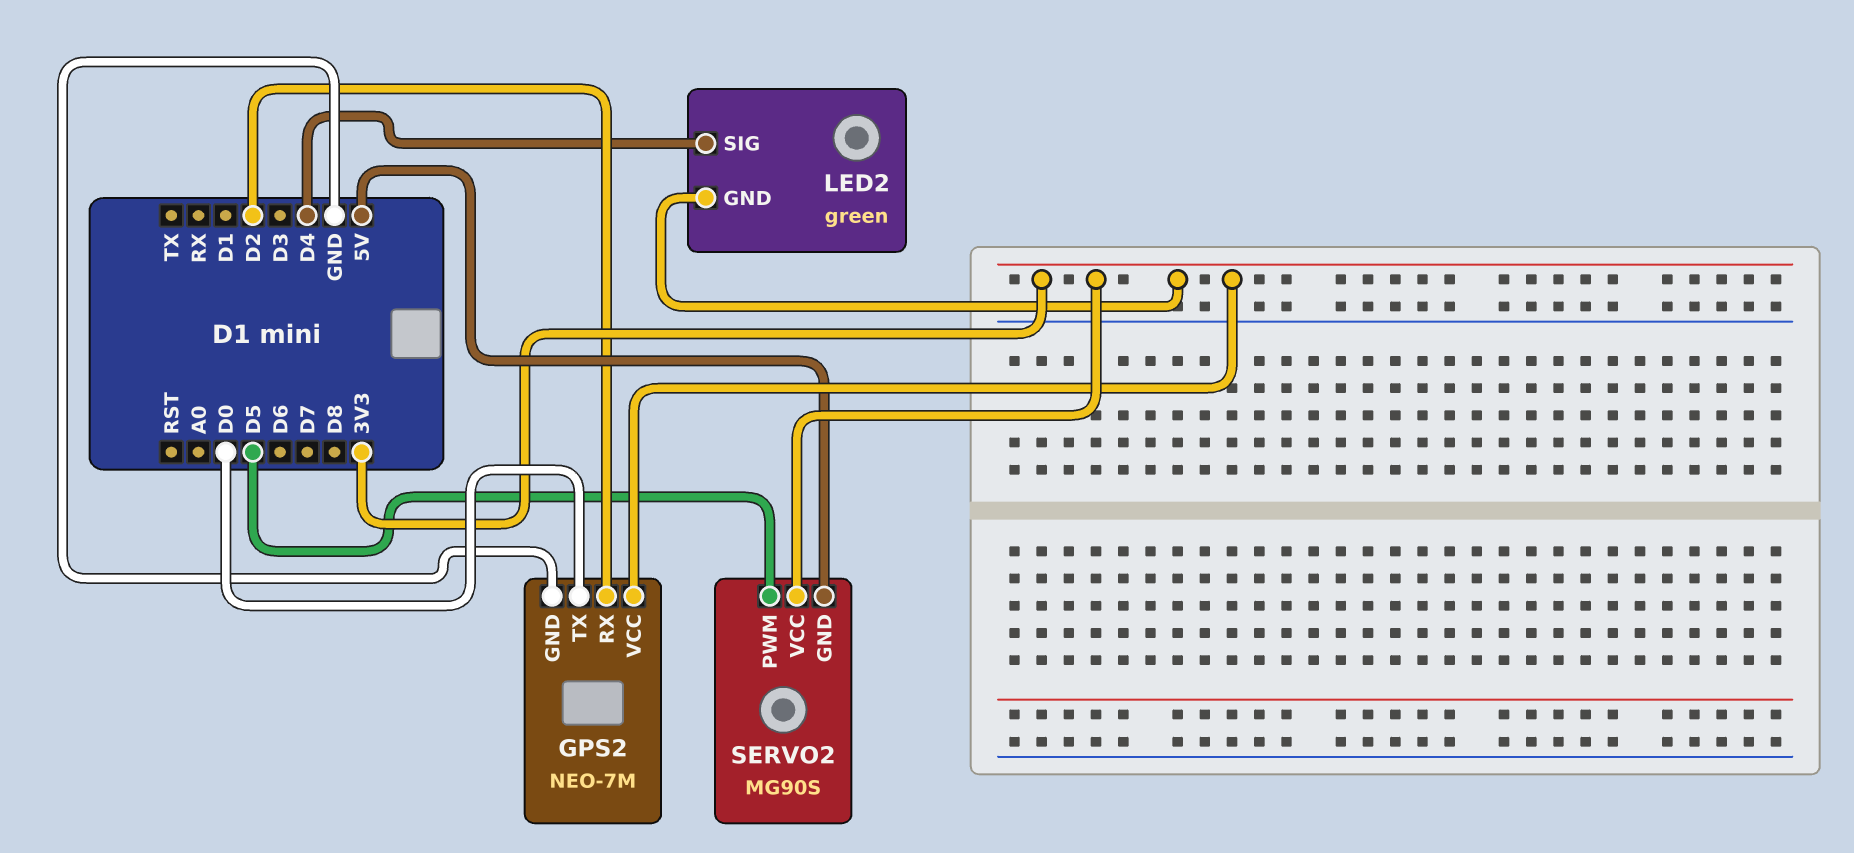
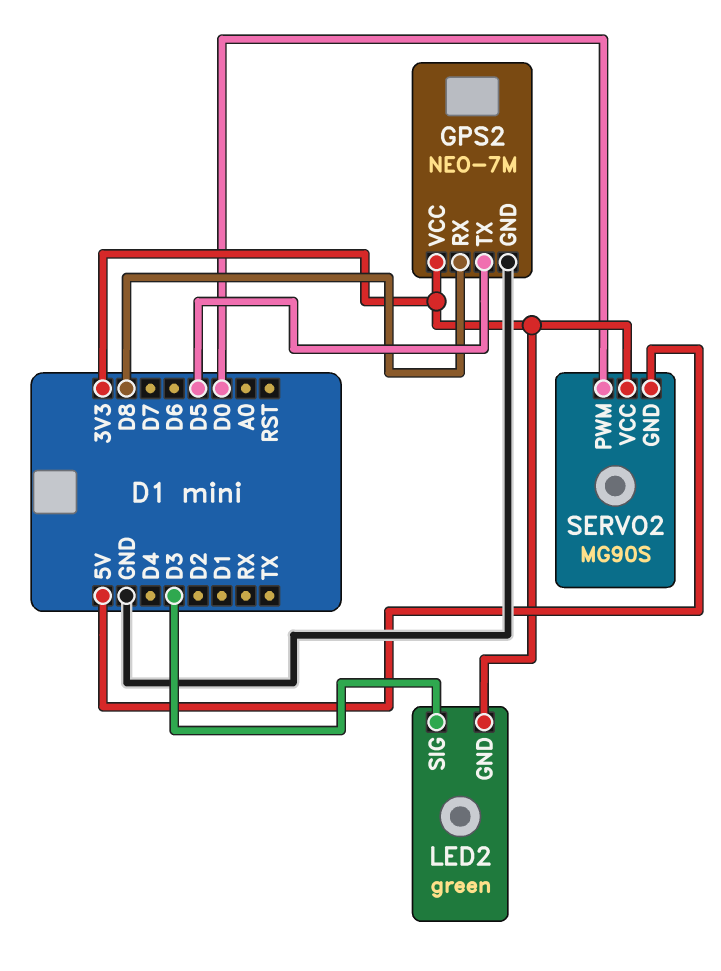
GPS2 pin RX: D2 -> D8
GPS2 pin TX: D0 -> D5
LED2 pin SIG: D4 -> D3
SERVO2 pin PWM: D5 -> D0

